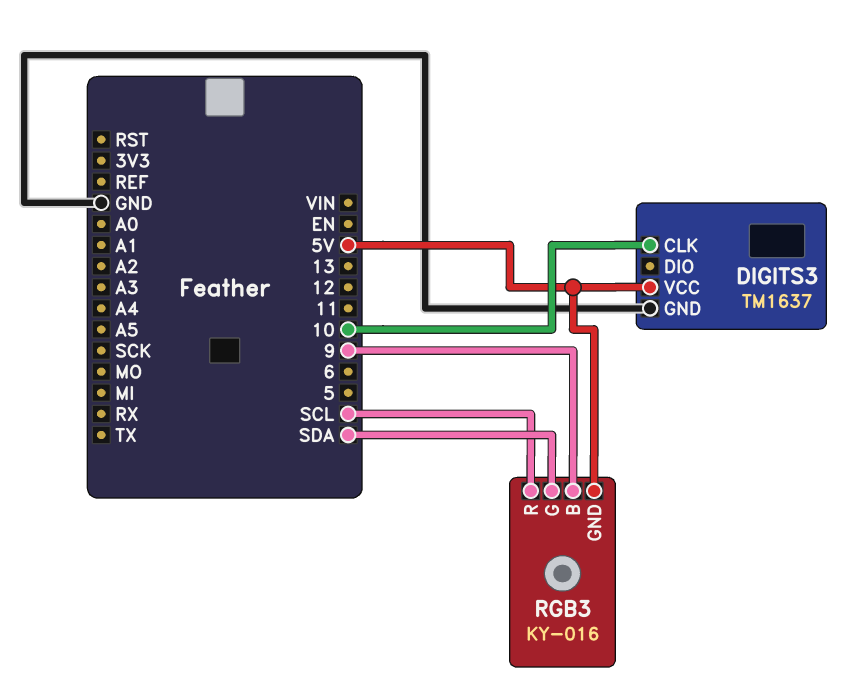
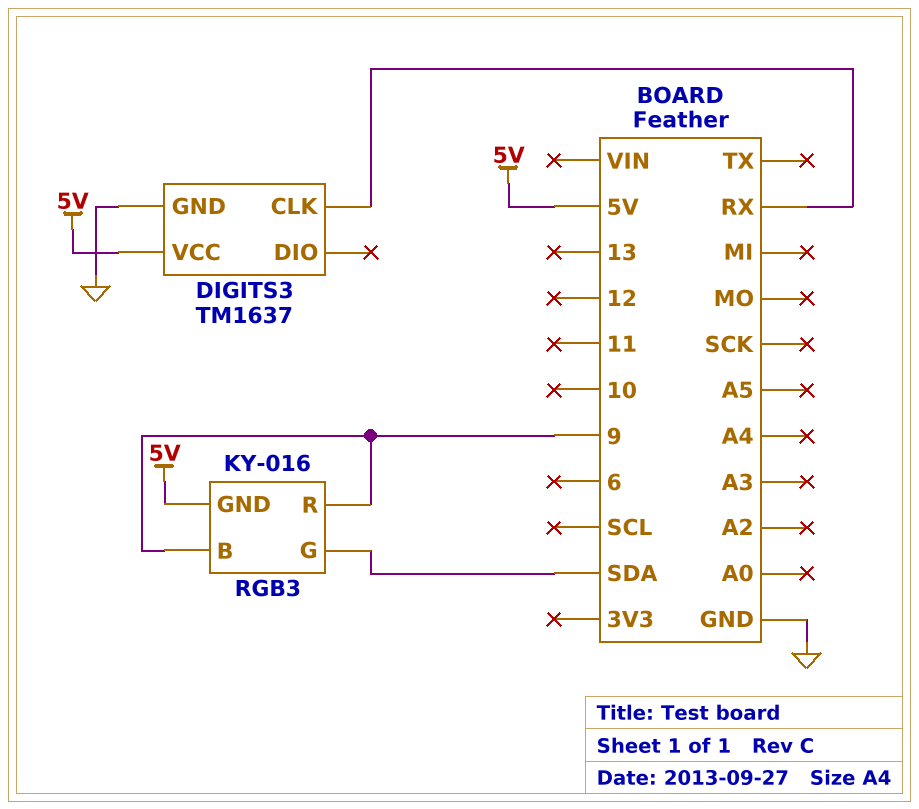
DIGITS3 pin CLK: 10 -> RX
RGB3 pin R: SCL -> 9

